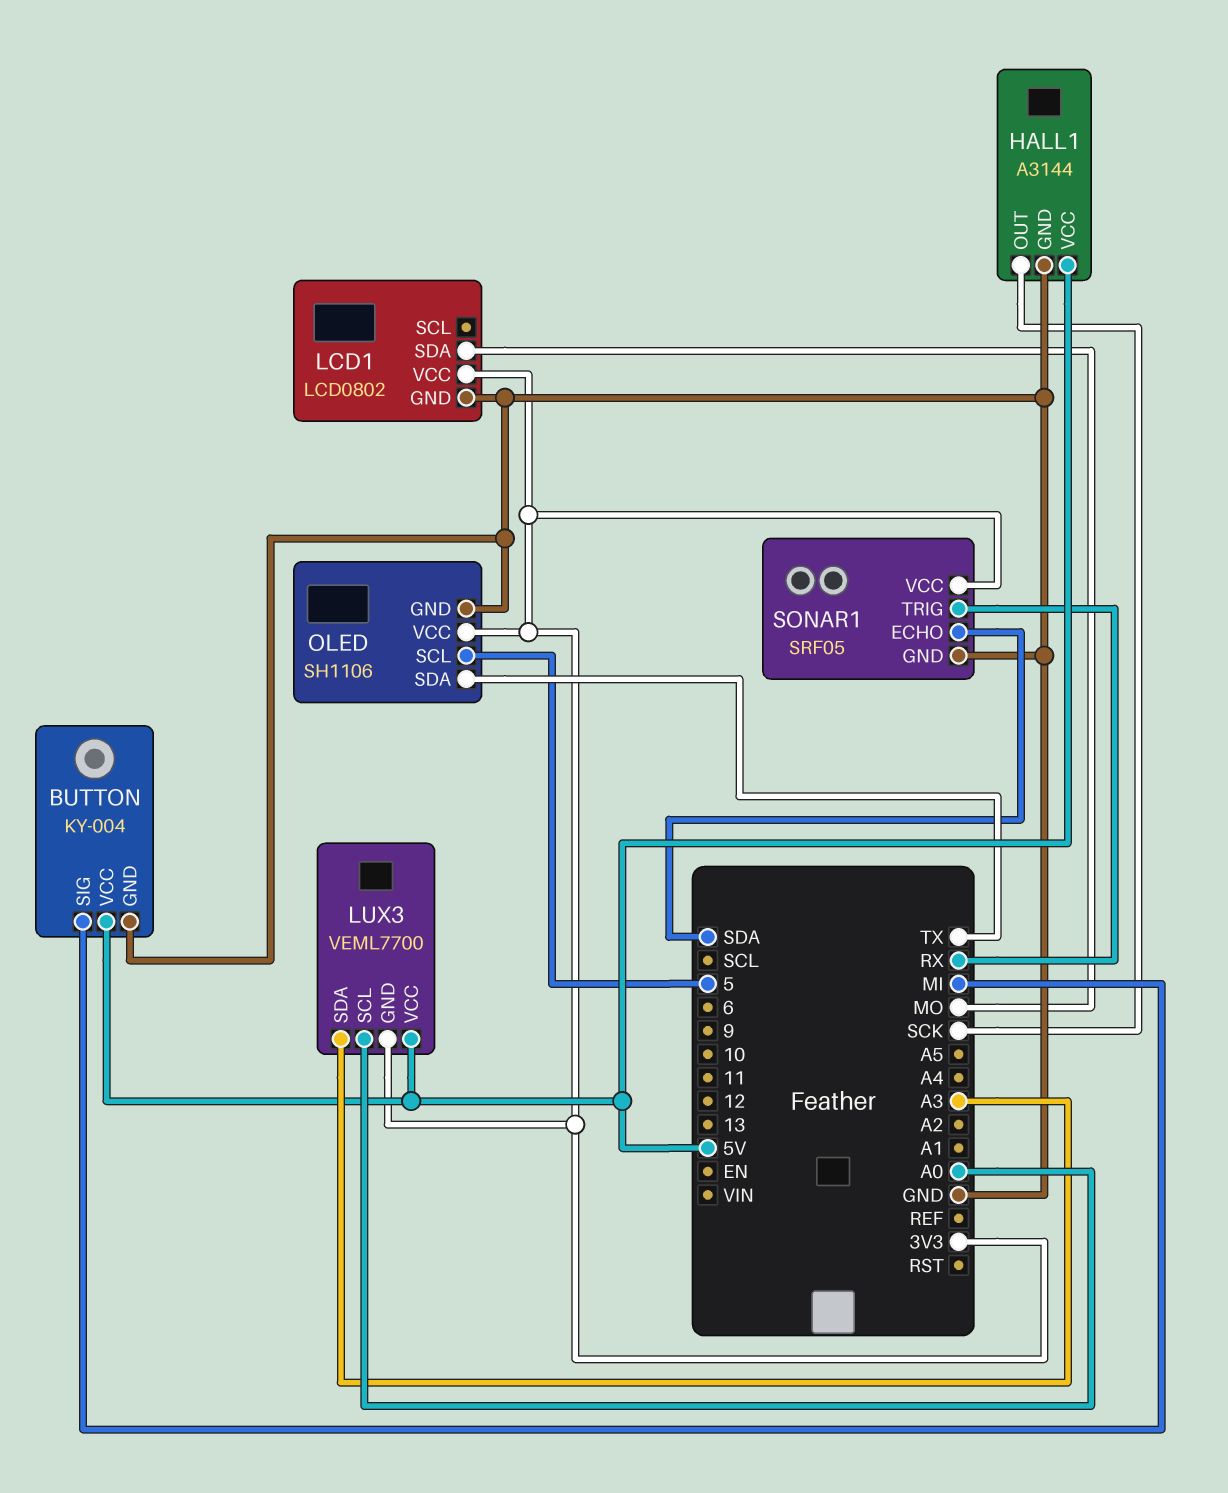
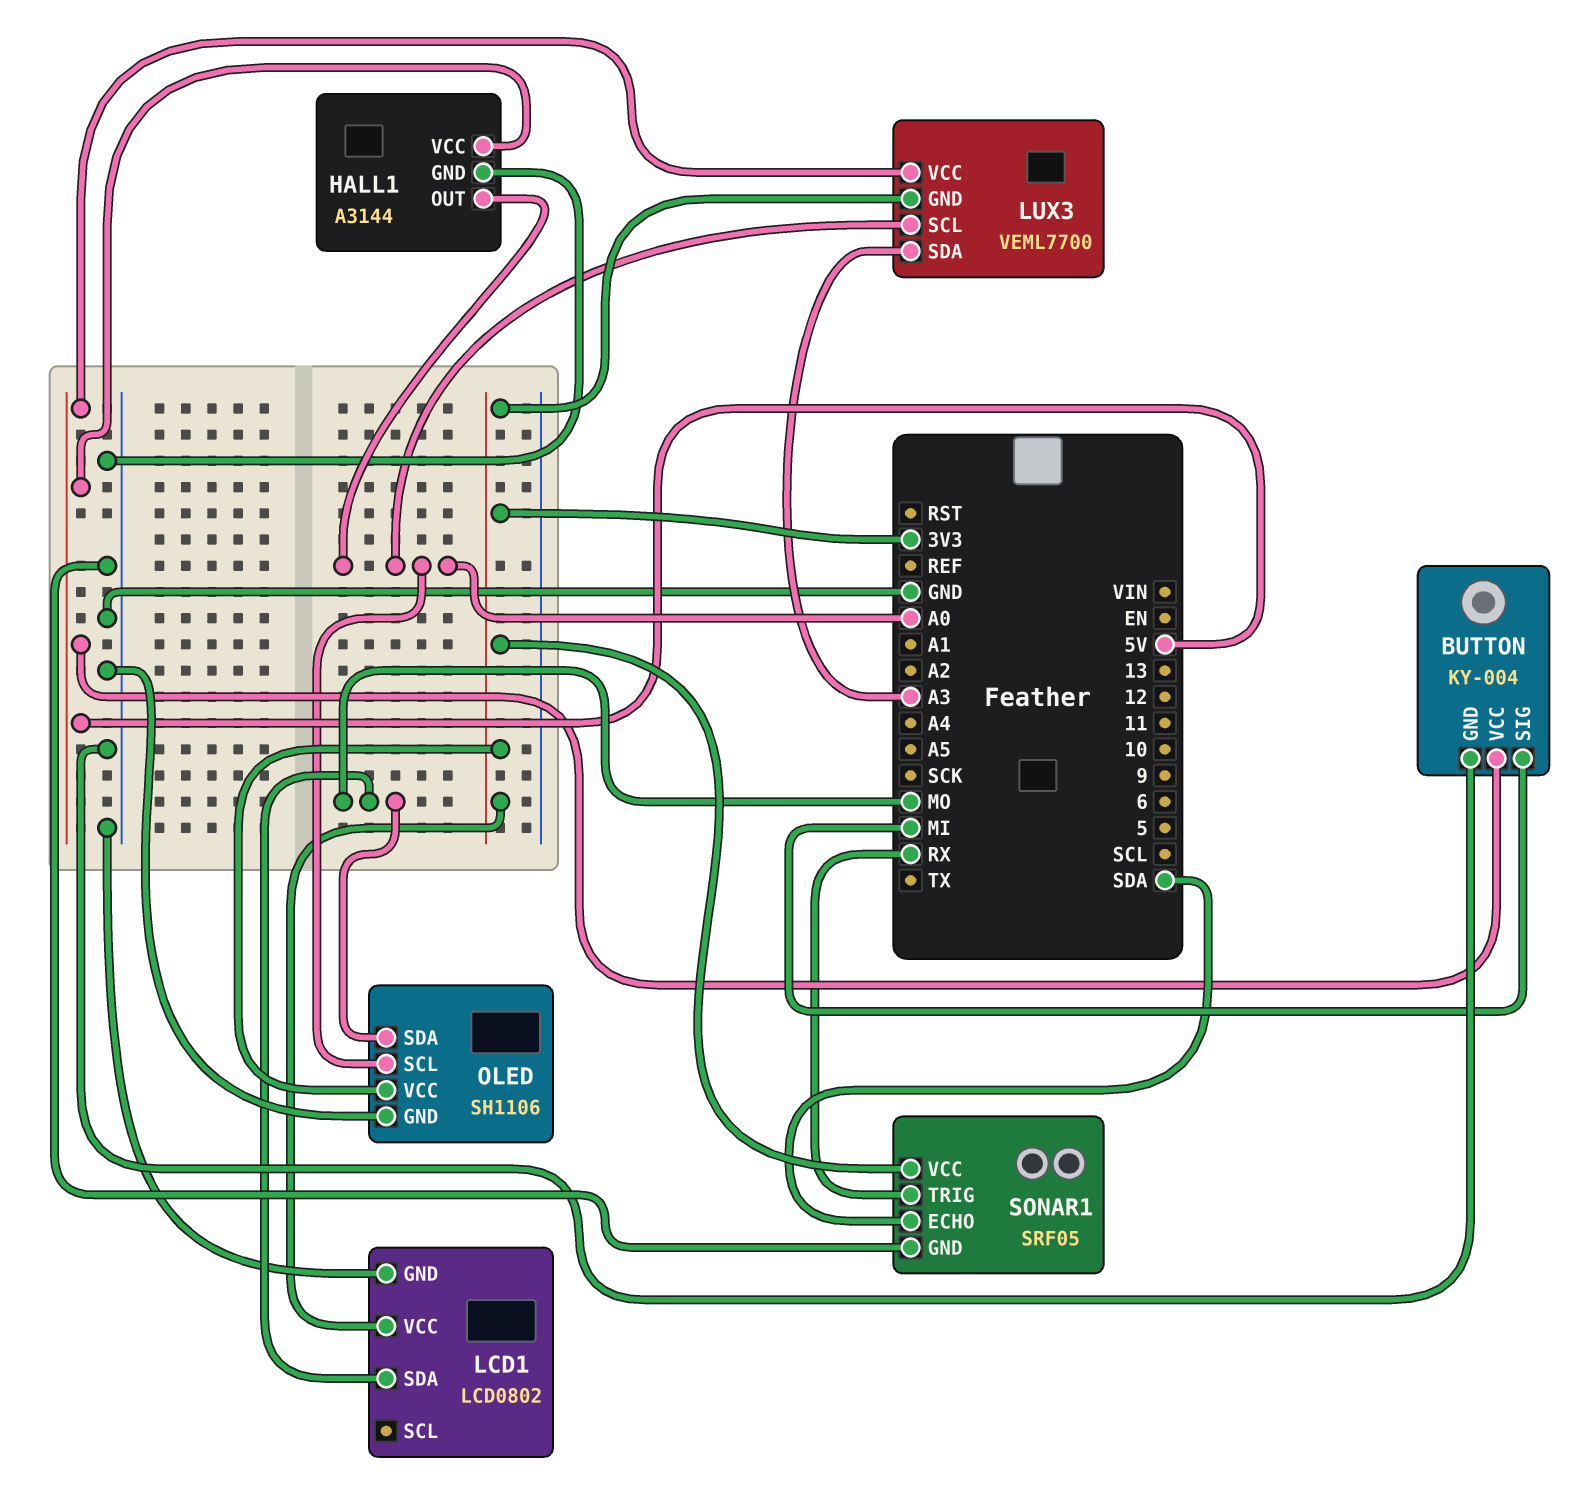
HALL1 pin OUT: SCK -> A0
OLED pin SCL: 5 -> A0
OLED pin SDA: TX -> MO

